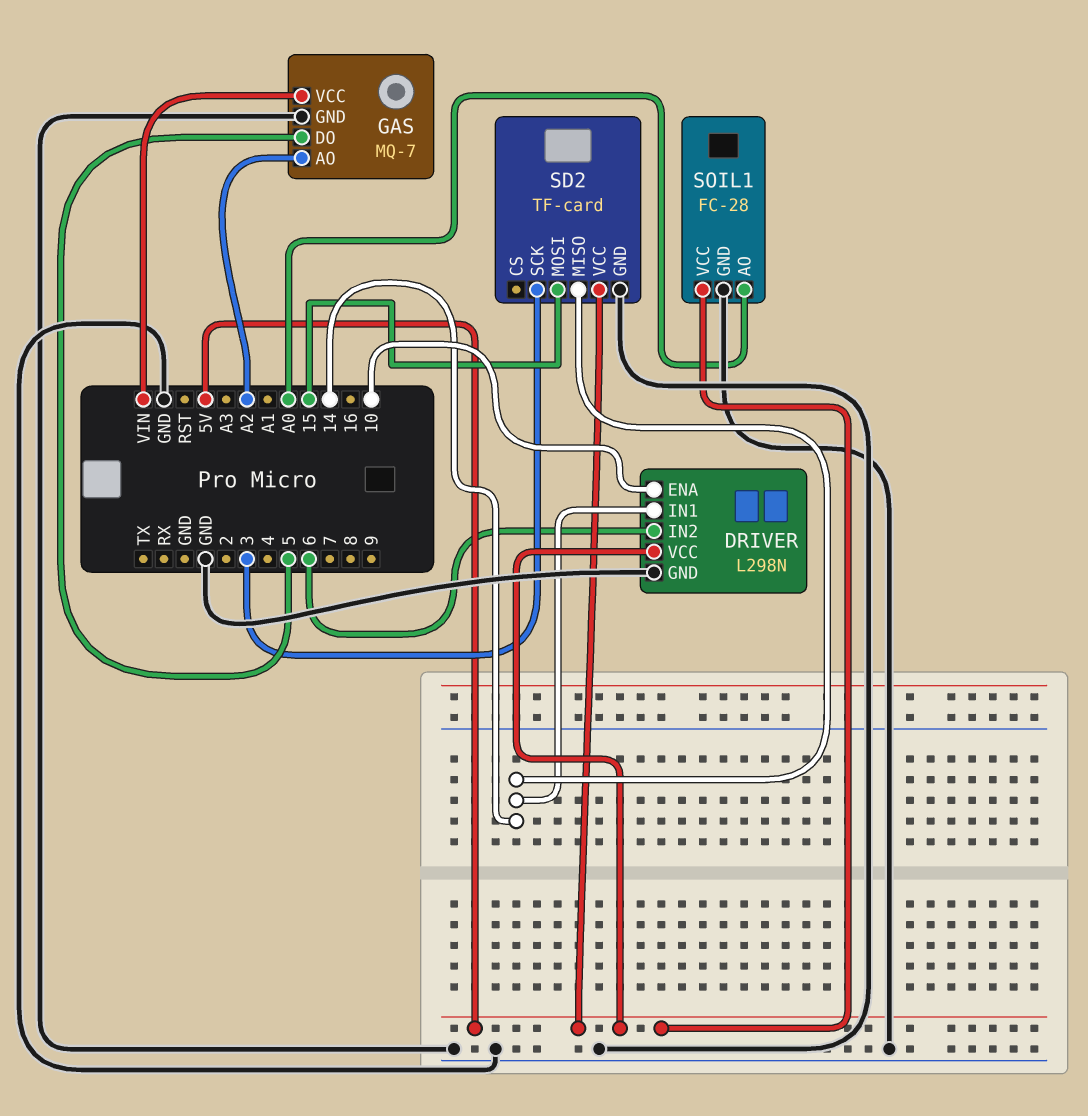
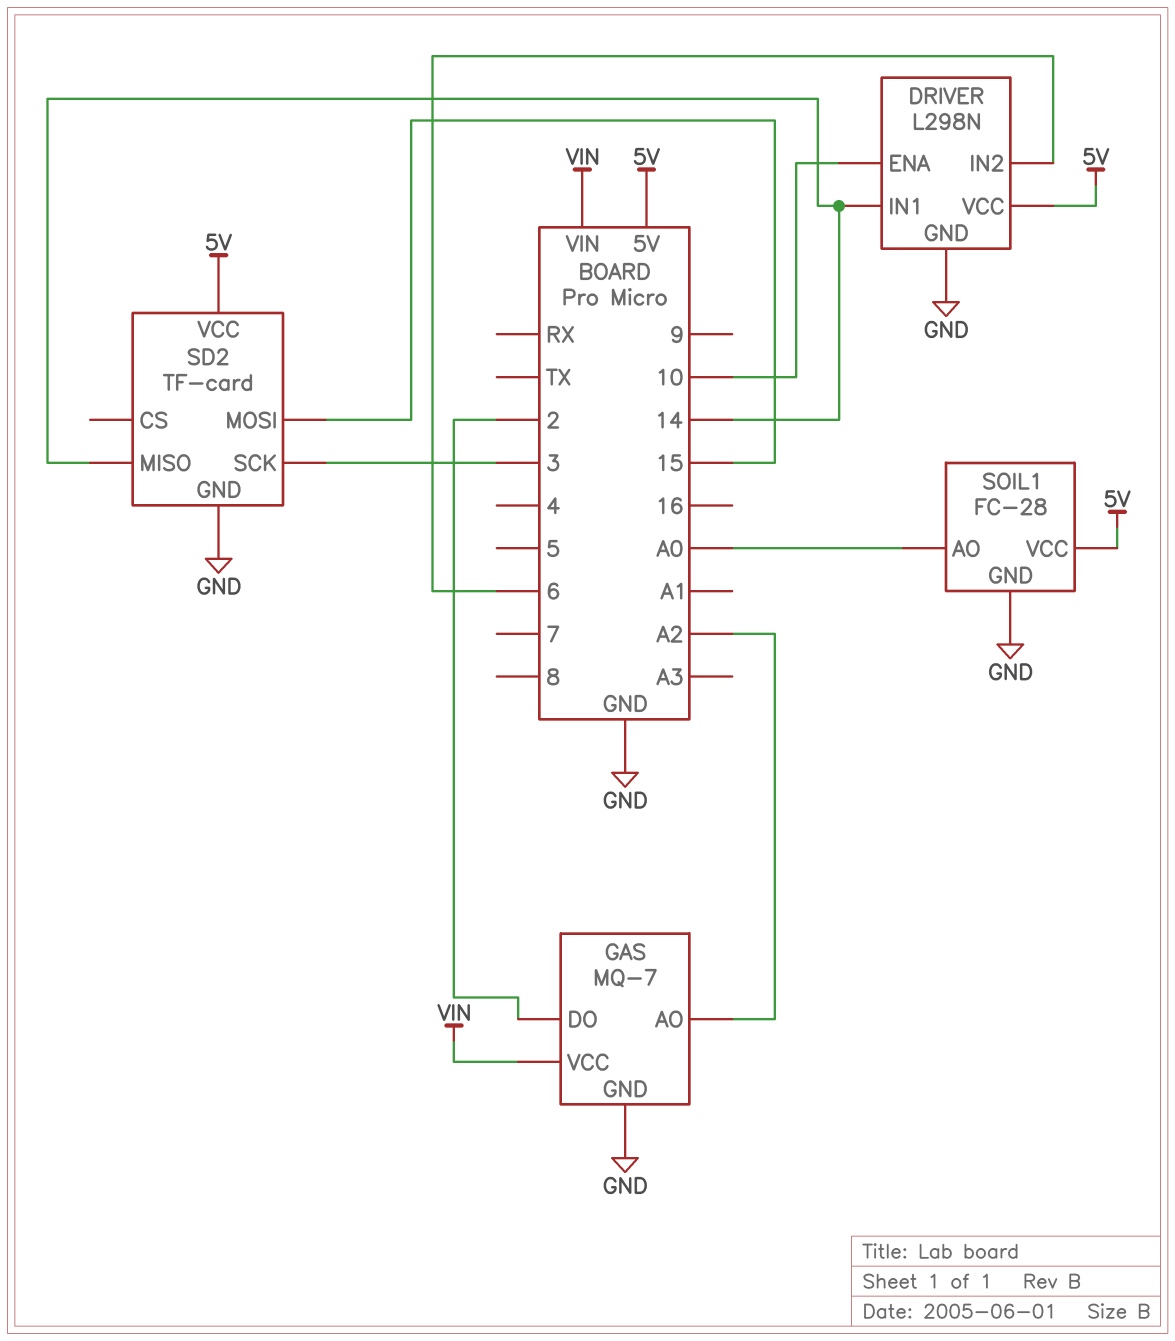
GAS pin DO: 5 -> 2

